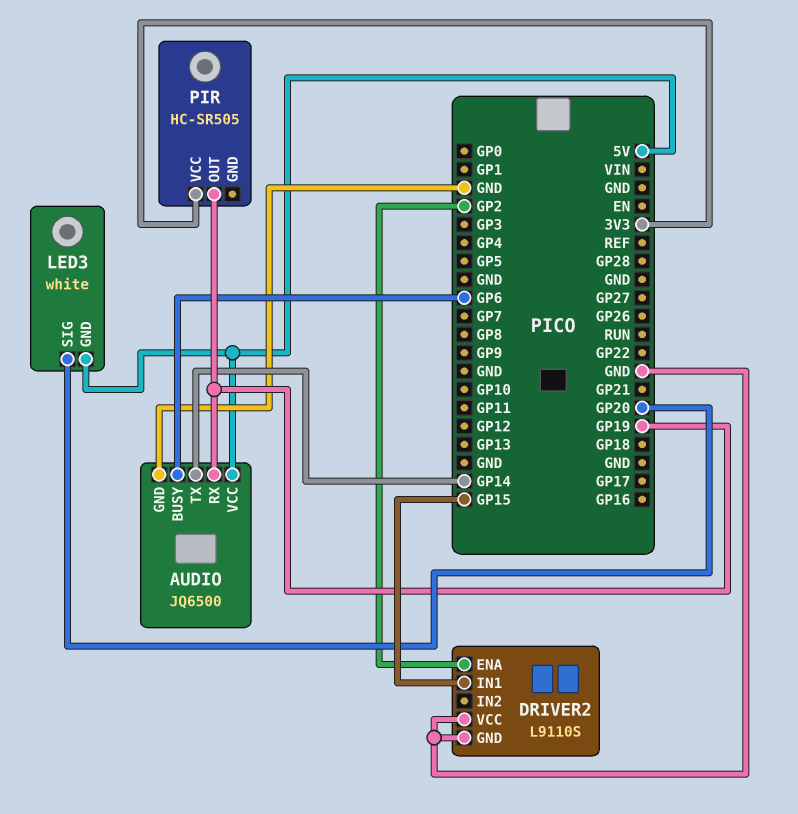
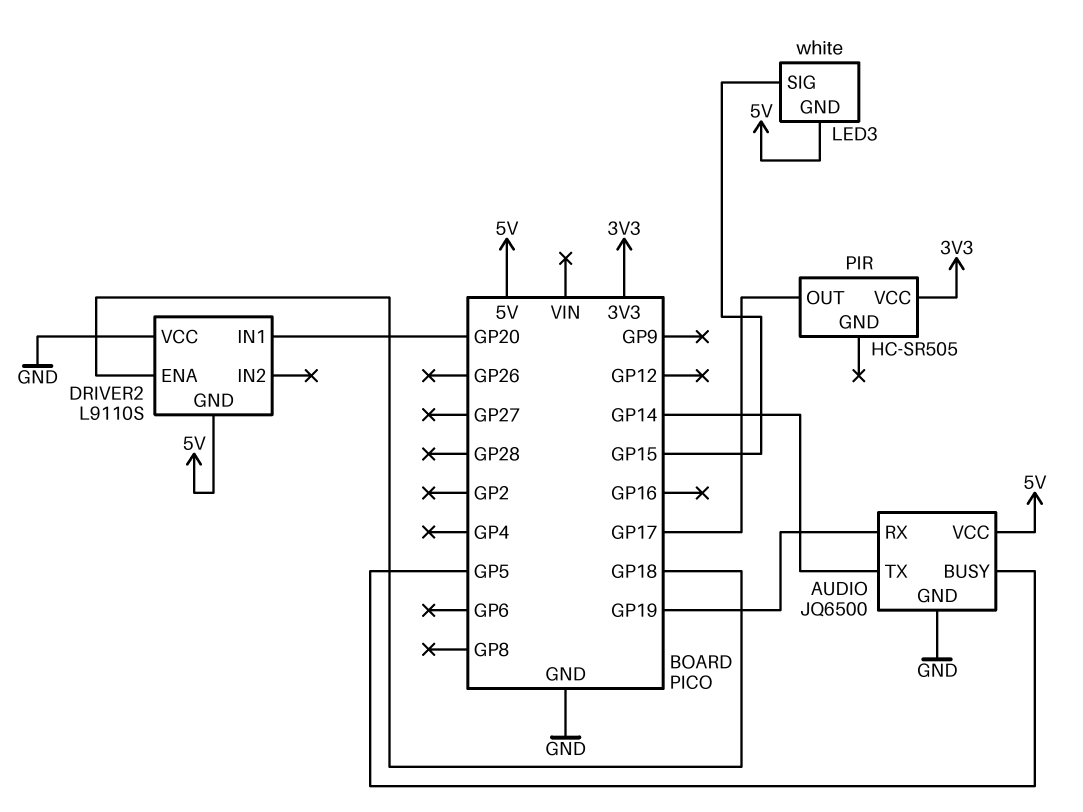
AUDIO pin BUSY: GP6 -> GP5
DRIVER2 pin ENA: GP2 -> GP18
DRIVER2 pin GND: GND -> 5V
DRIVER2 pin IN1: GP15 -> GP20
LED3 pin SIG: GP20 -> GP15
PIR pin OUT: GP19 -> GP17

